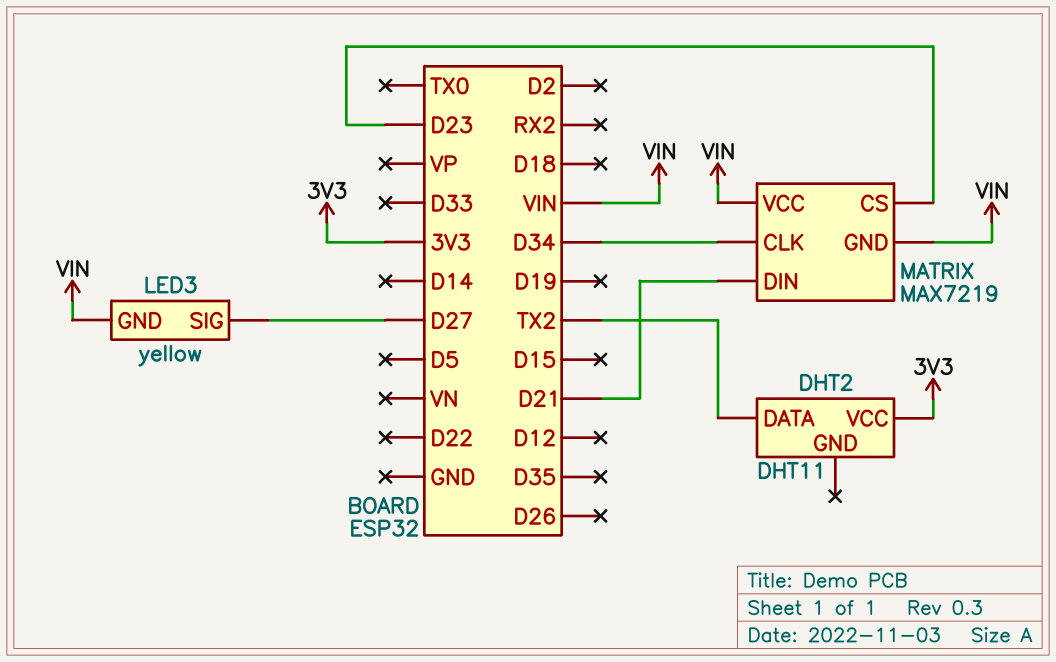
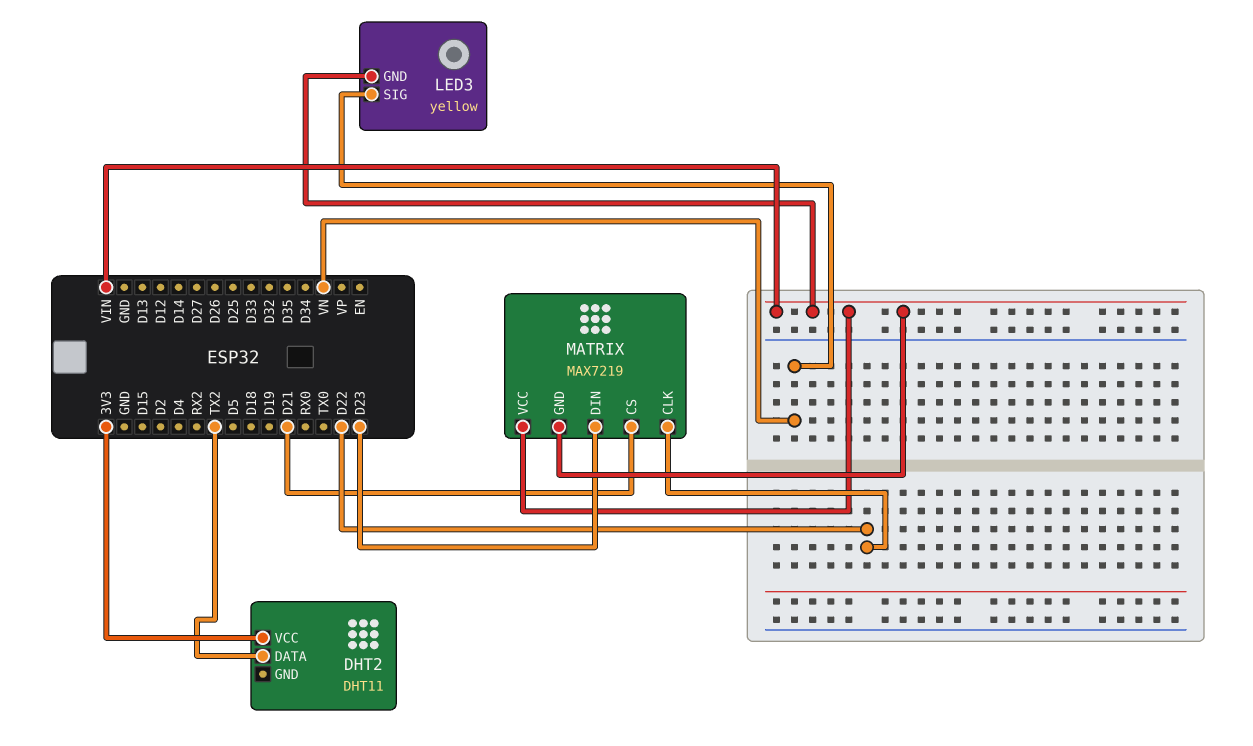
LED3 pin SIG: D27 -> VN
MATRIX pin CLK: D34 -> D22
MATRIX pin CS: D23 -> D21
MATRIX pin DIN: D21 -> D23

